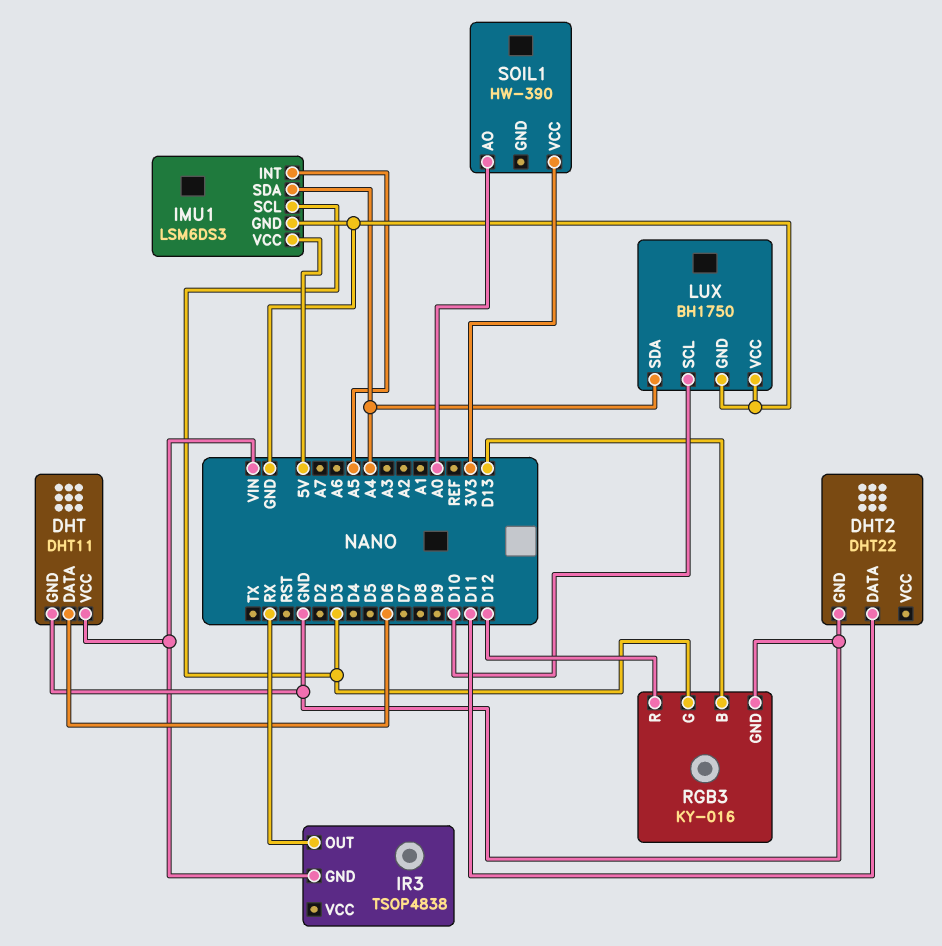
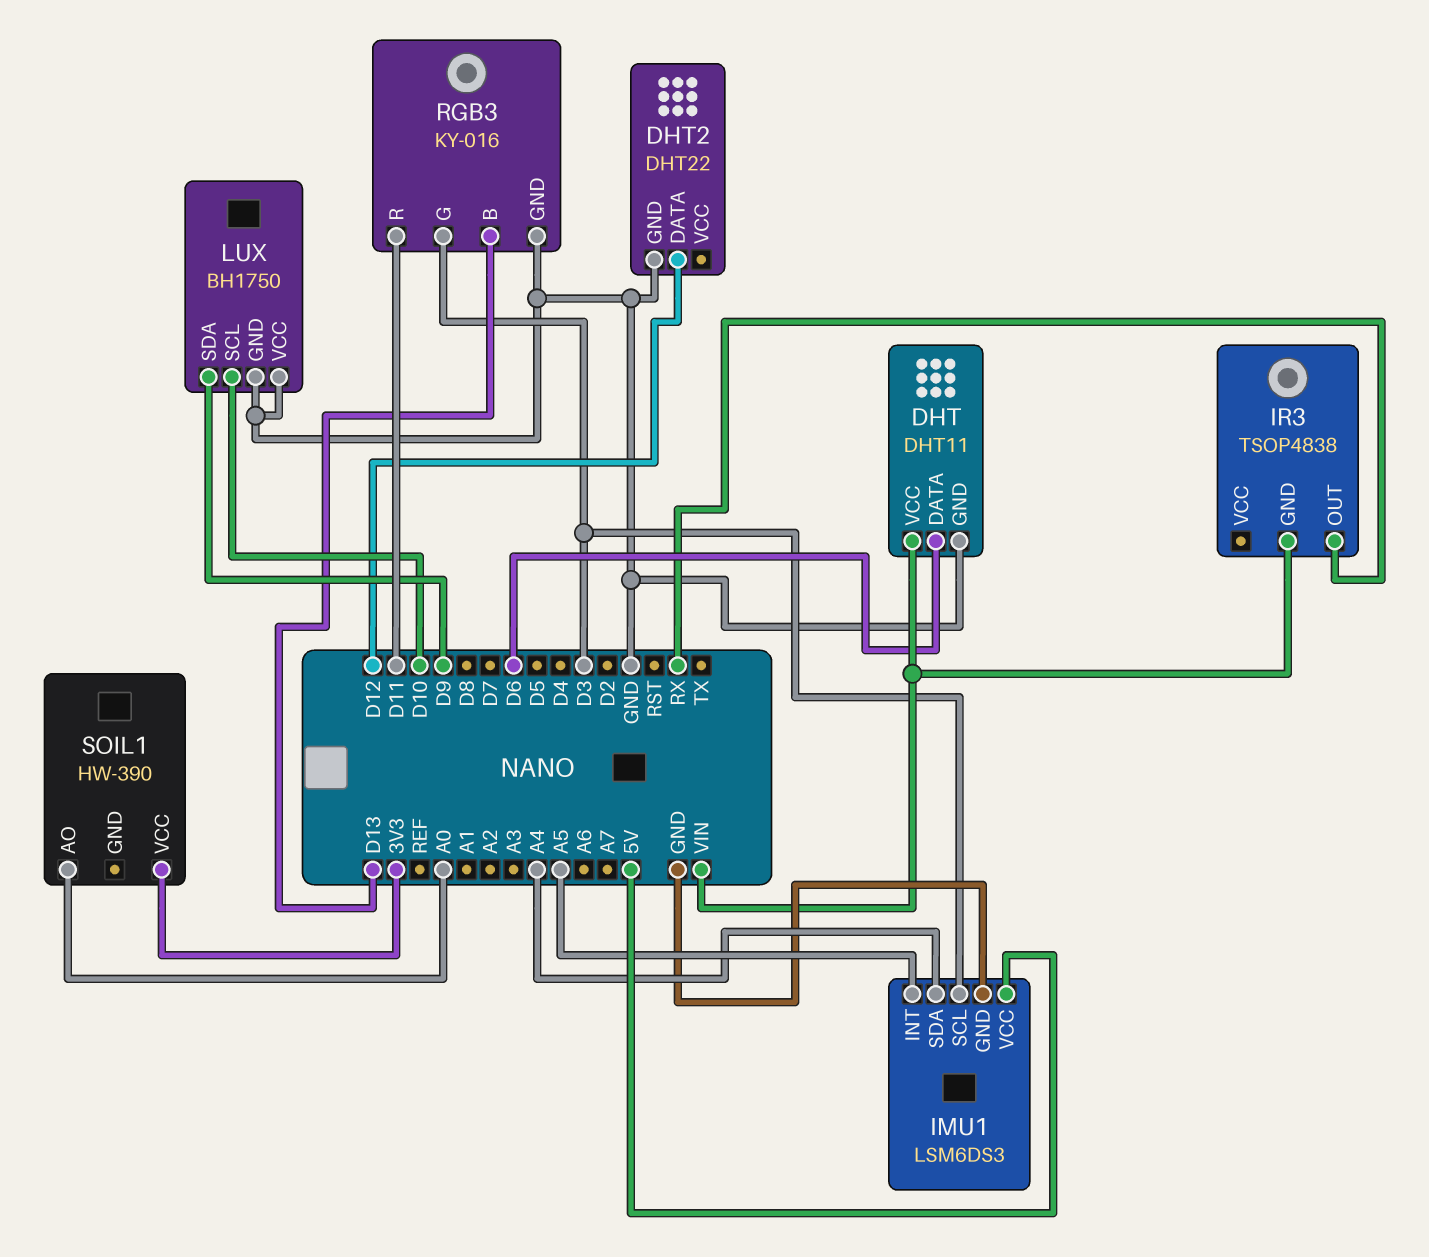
DHT2 pin DATA: D11 -> D12
LUX pin SDA: A4 -> D9
RGB3 pin R: D12 -> D11

